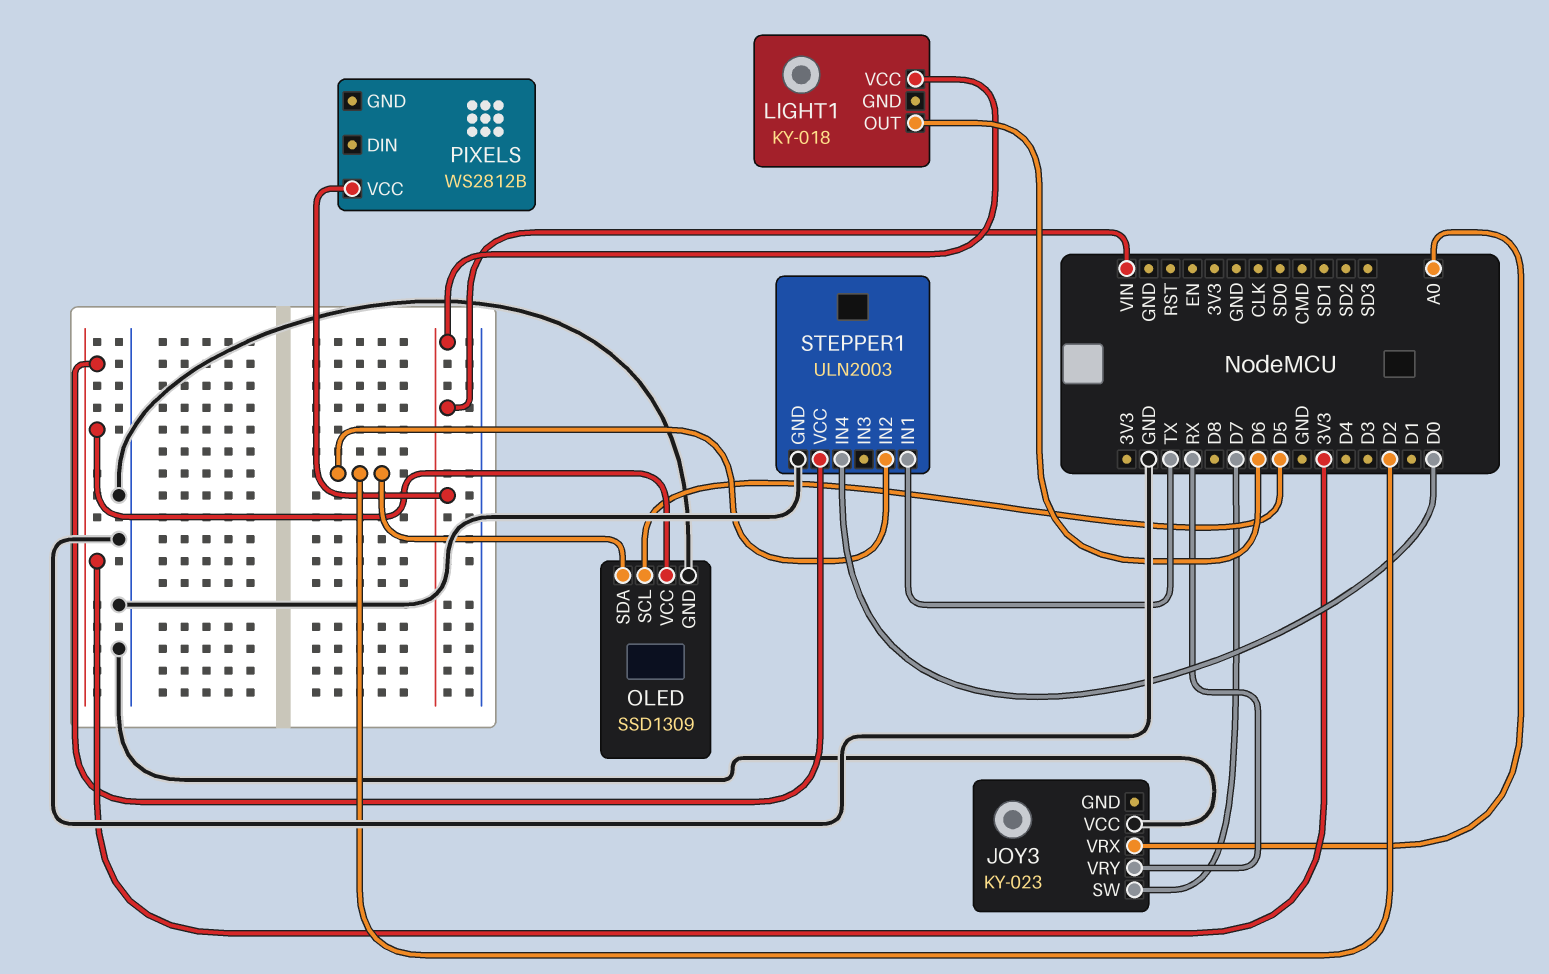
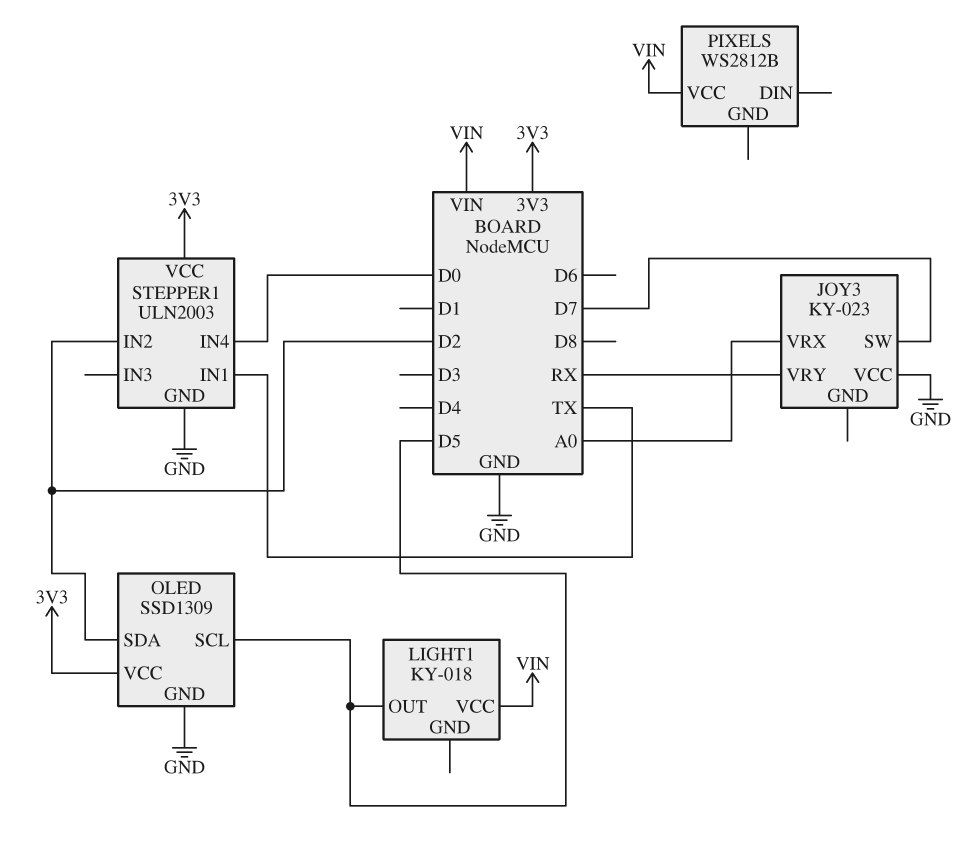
LIGHT1 pin OUT: D6 -> D5

